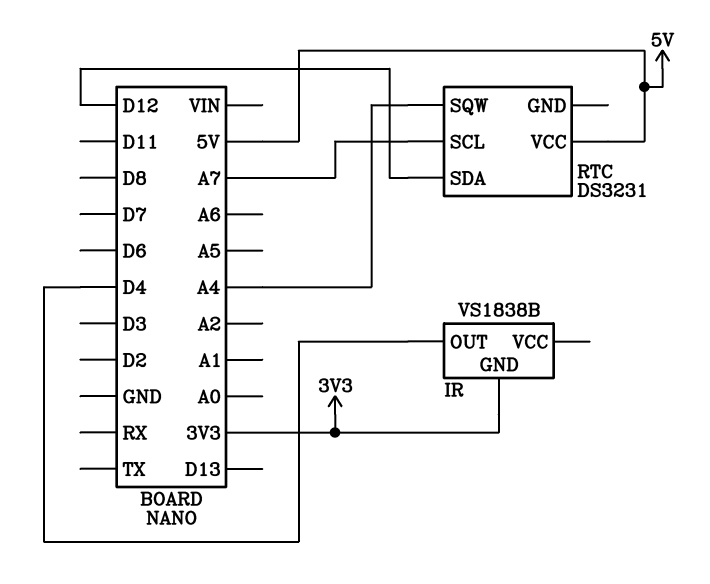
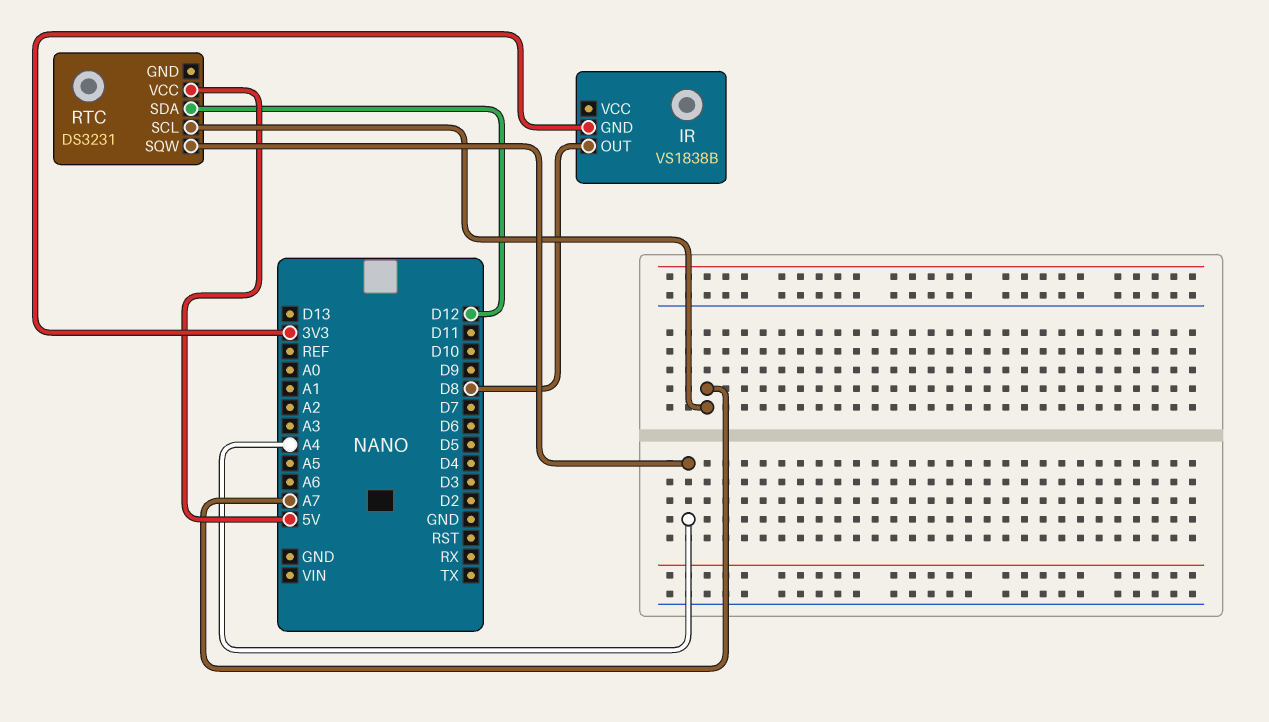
IR pin OUT: D4 -> D8

